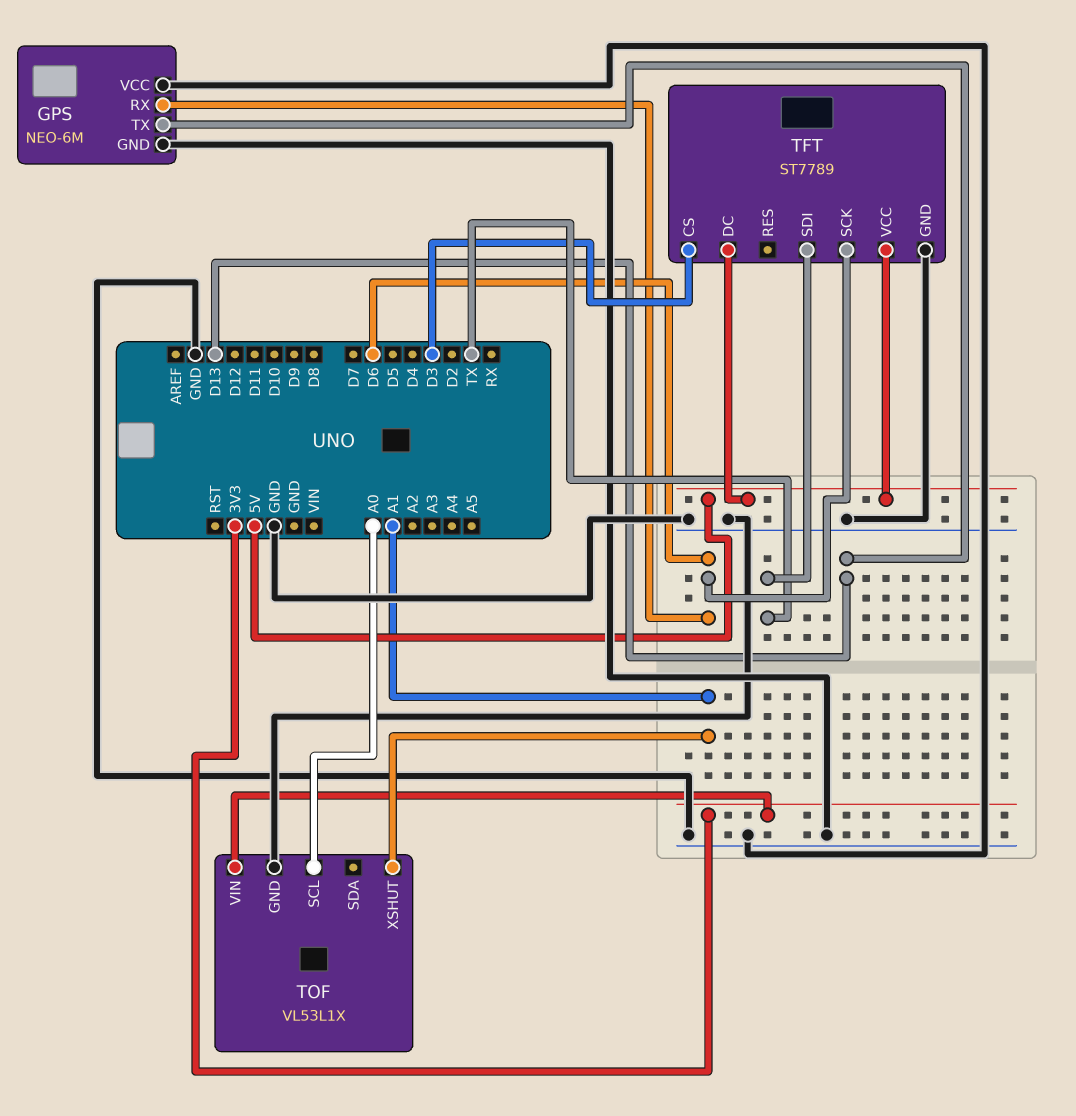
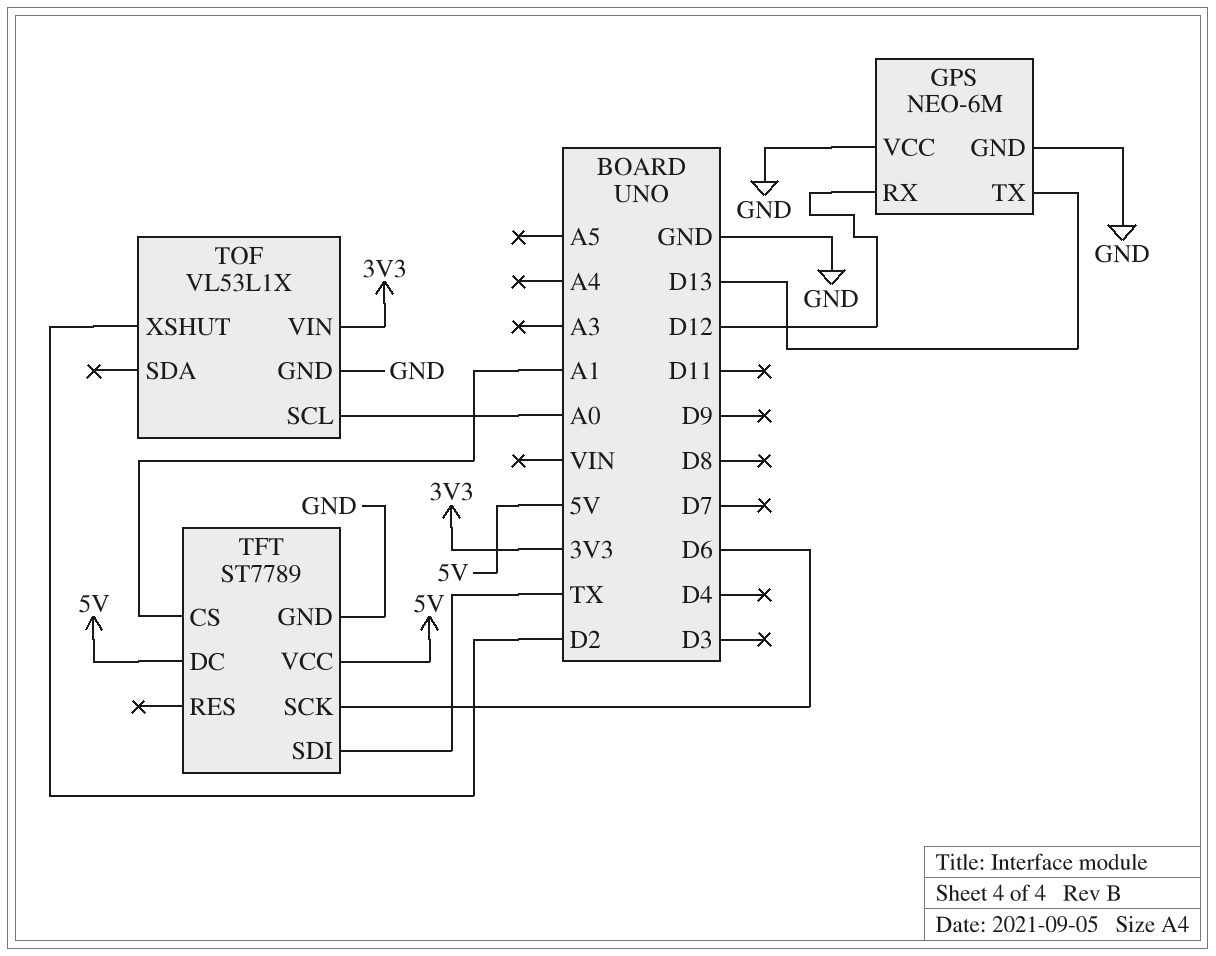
GPS pin RX: D6 -> D12
TFT pin CS: D3 -> A1
TOF pin XSHUT: A1 -> D2

